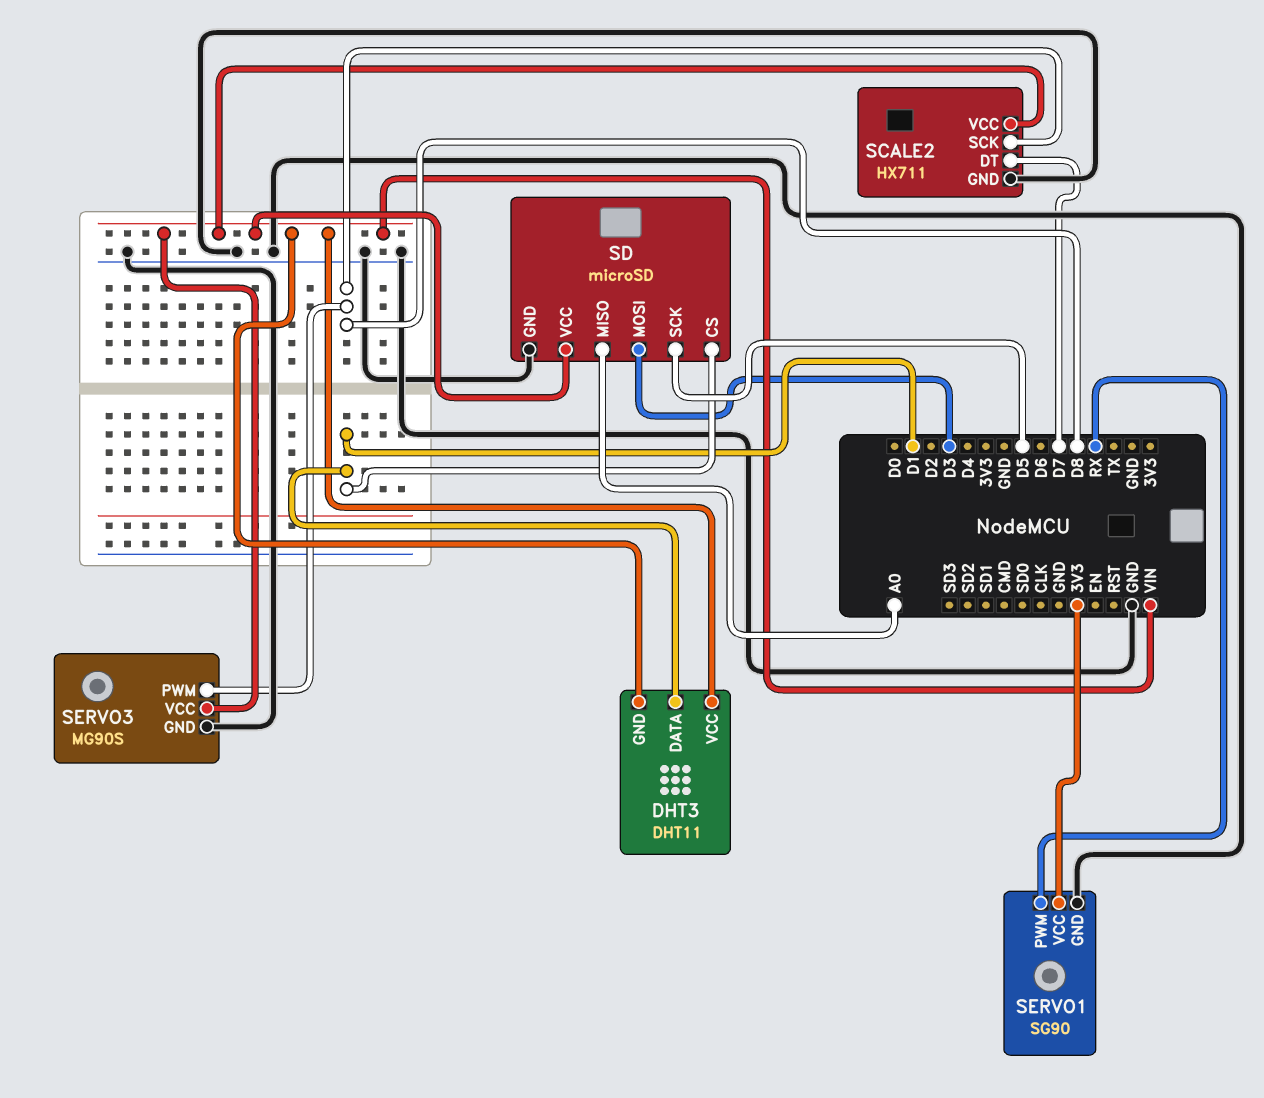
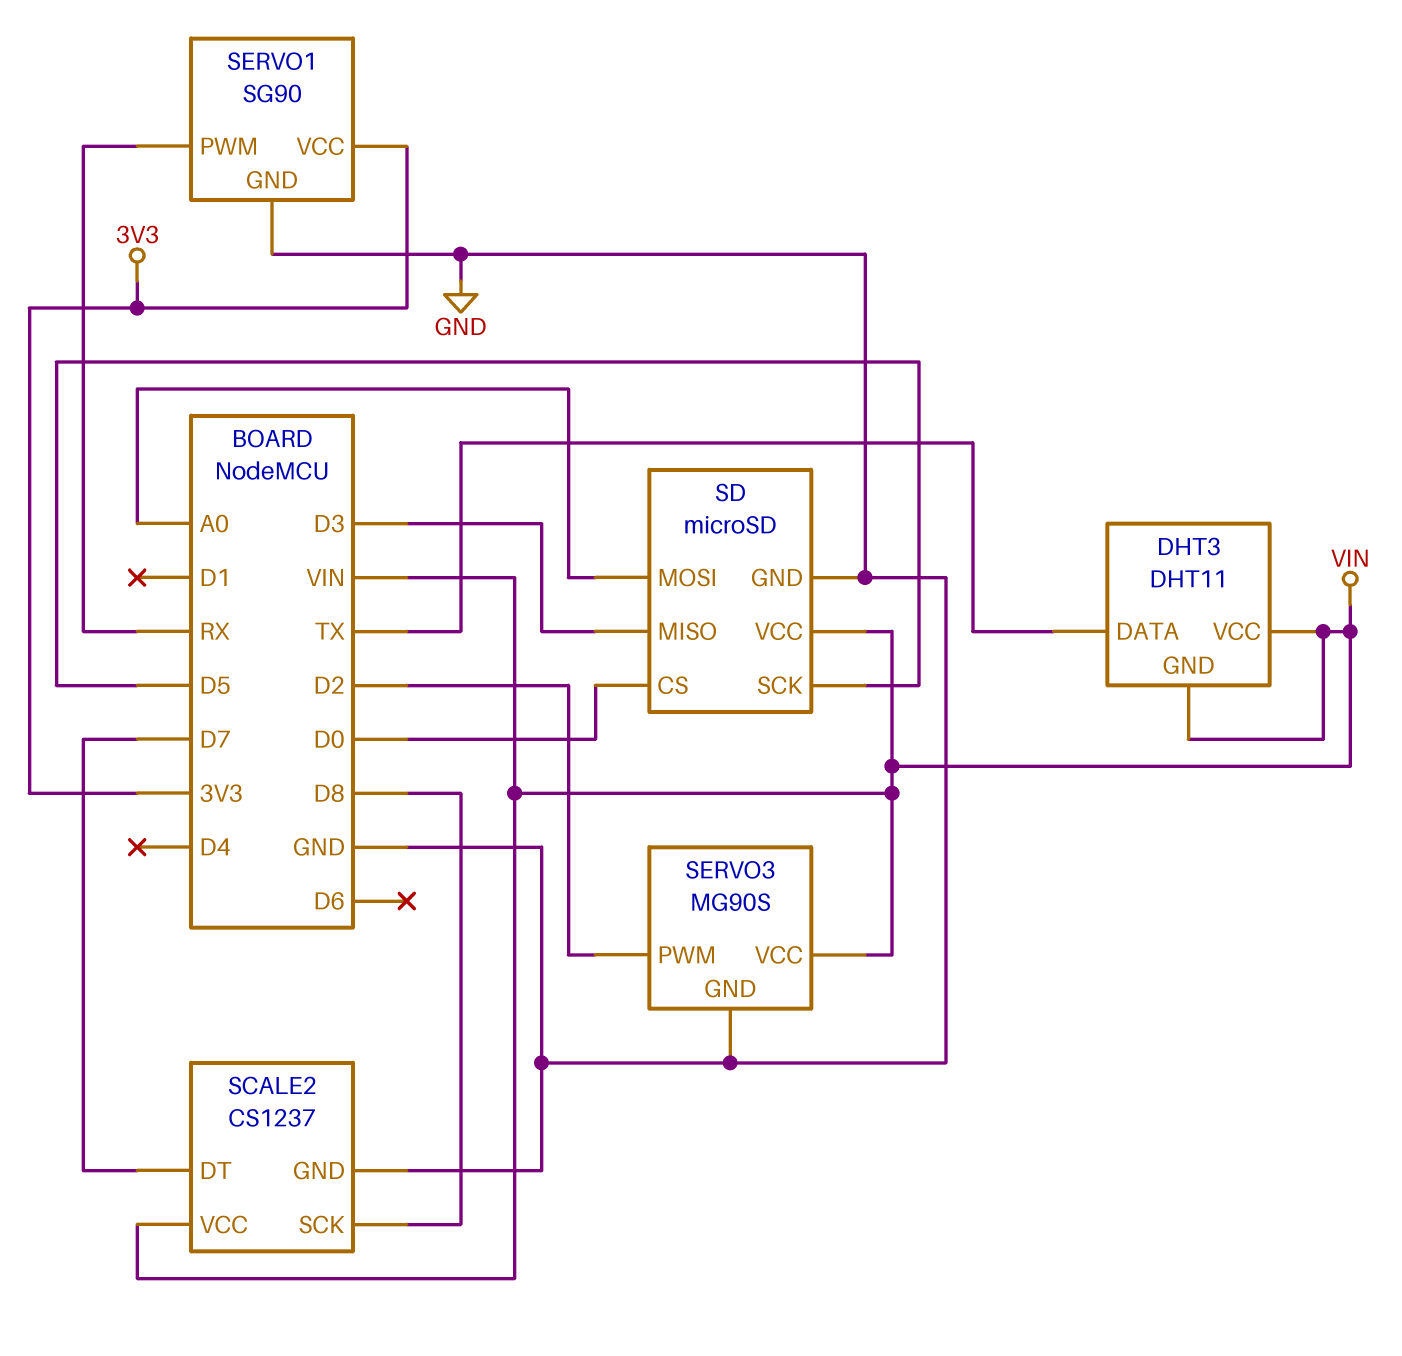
DHT3 pin DATA: D1 -> TX
SCALE2: HX711 -> CS1237
SD pin CS: D1 -> D0
SD pin MISO: A0 -> D3
SD pin MOSI: D3 -> A0
SERVO3 pin PWM: D8 -> D2

